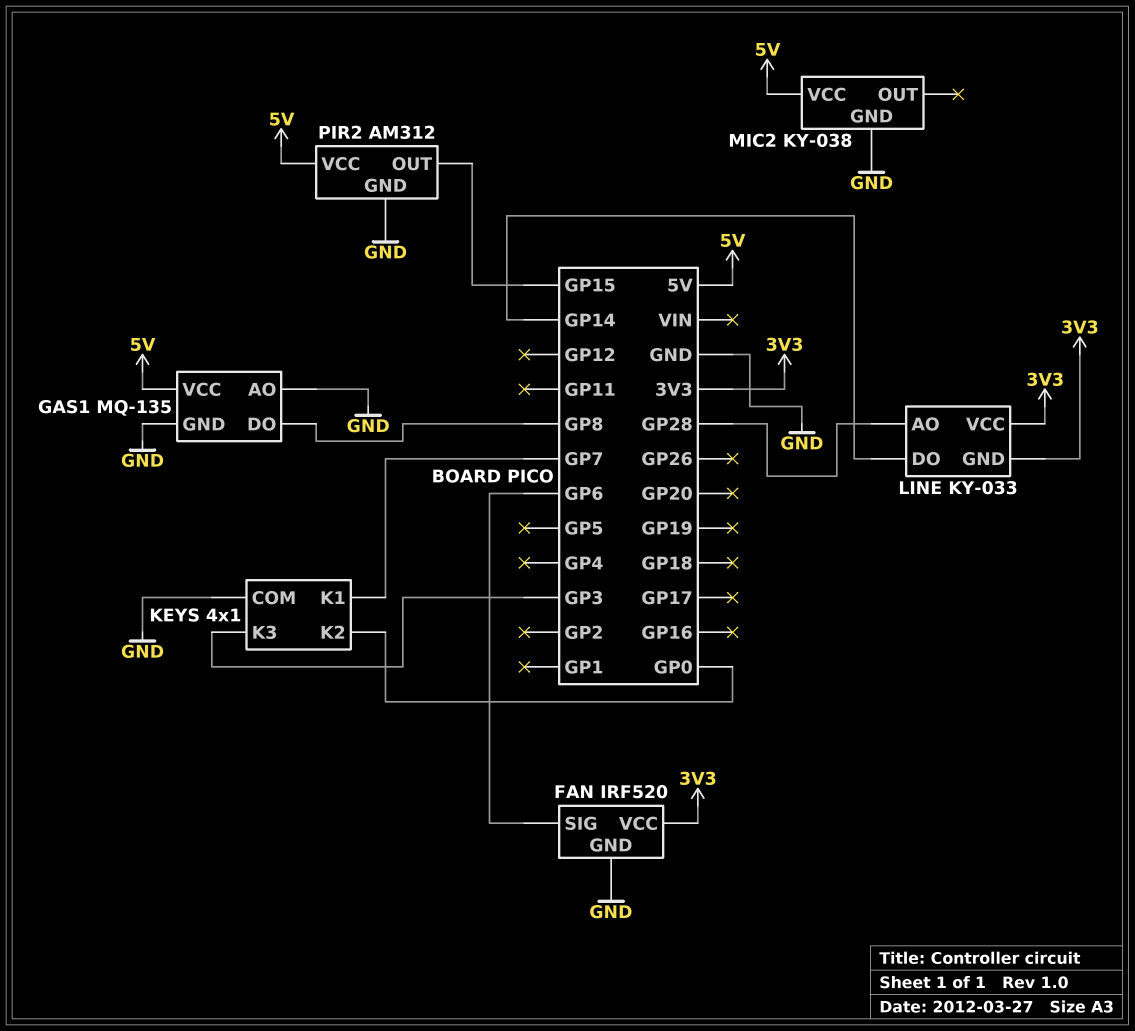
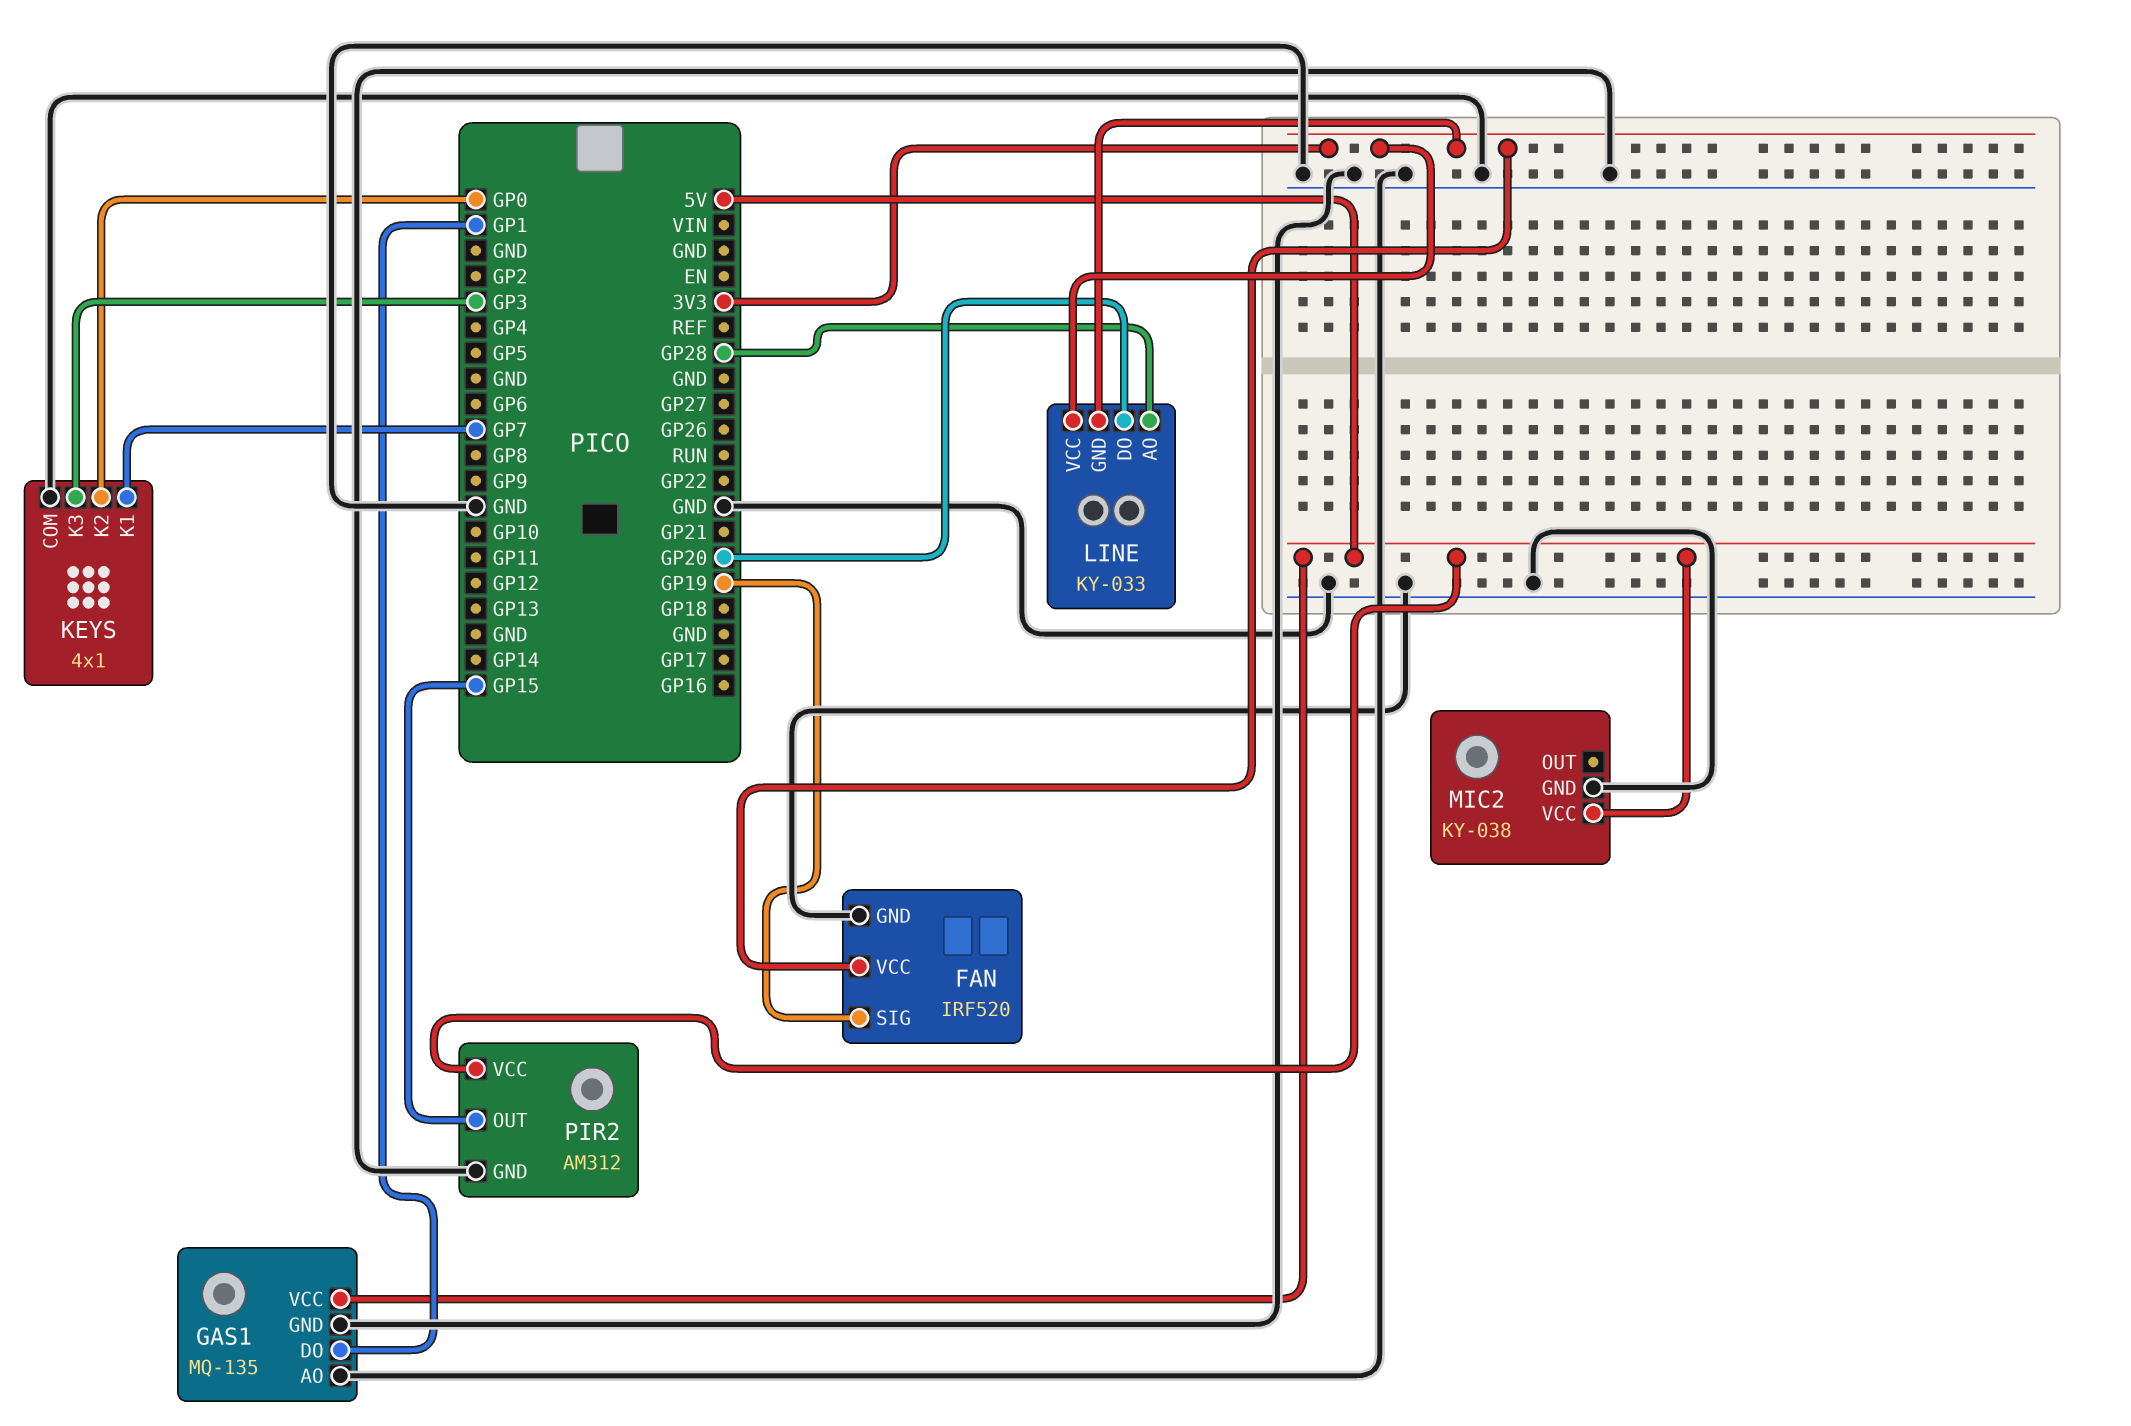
FAN pin SIG: GP6 -> GP19
GAS1 pin DO: GP8 -> GP1
LINE pin DO: GP14 -> GP20

